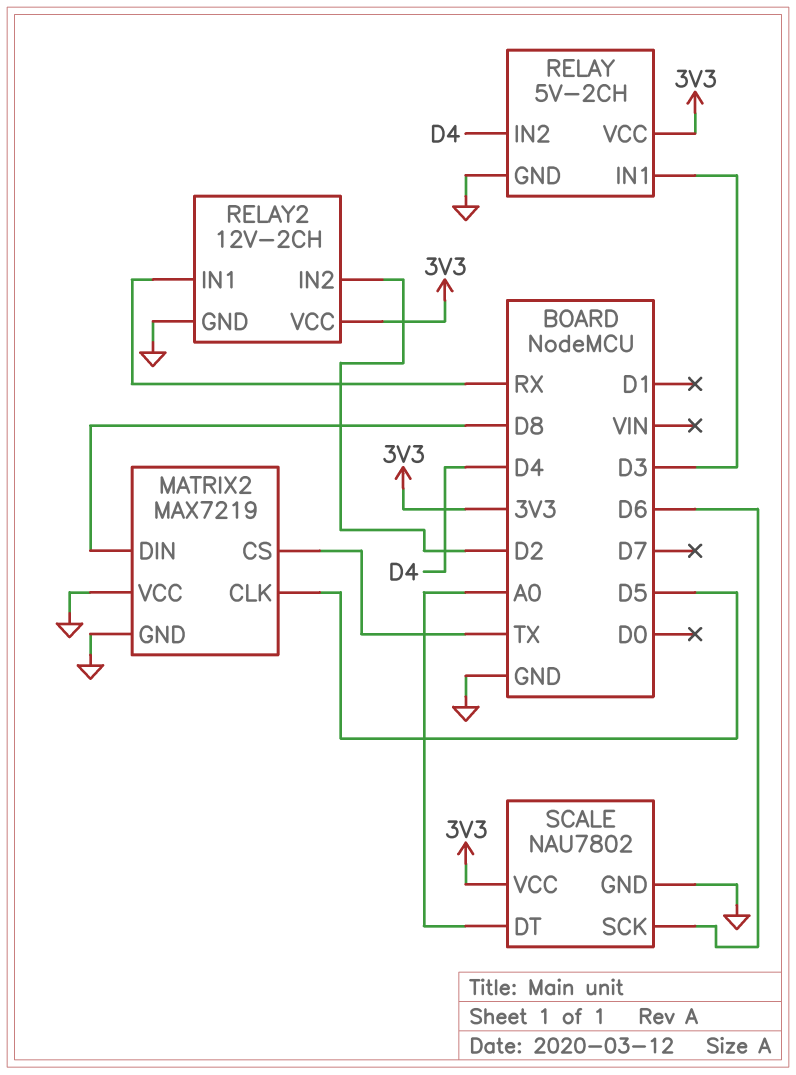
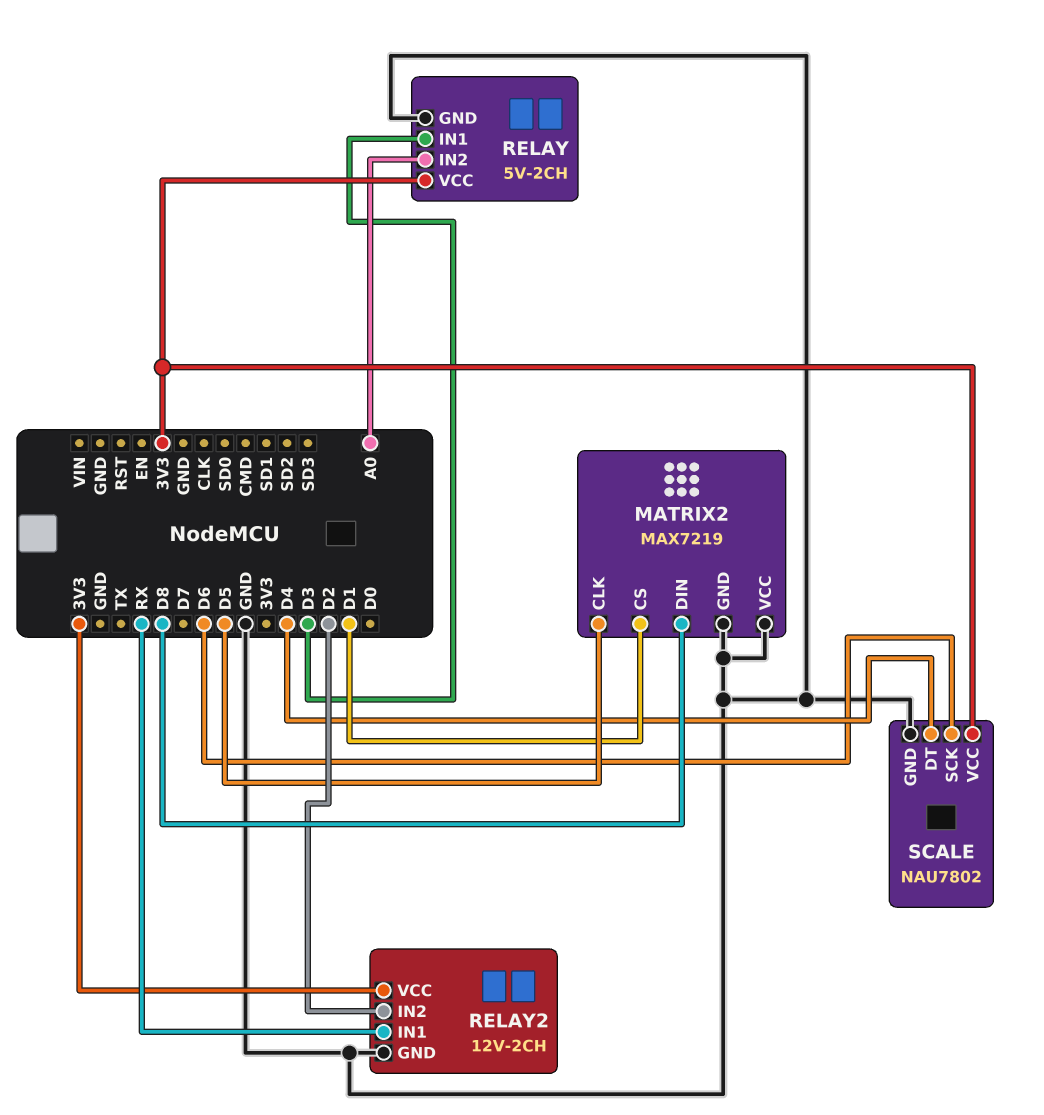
MATRIX2 pin CS: TX -> D1
RELAY pin IN2: D4 -> A0
SCALE pin DT: A0 -> D4

